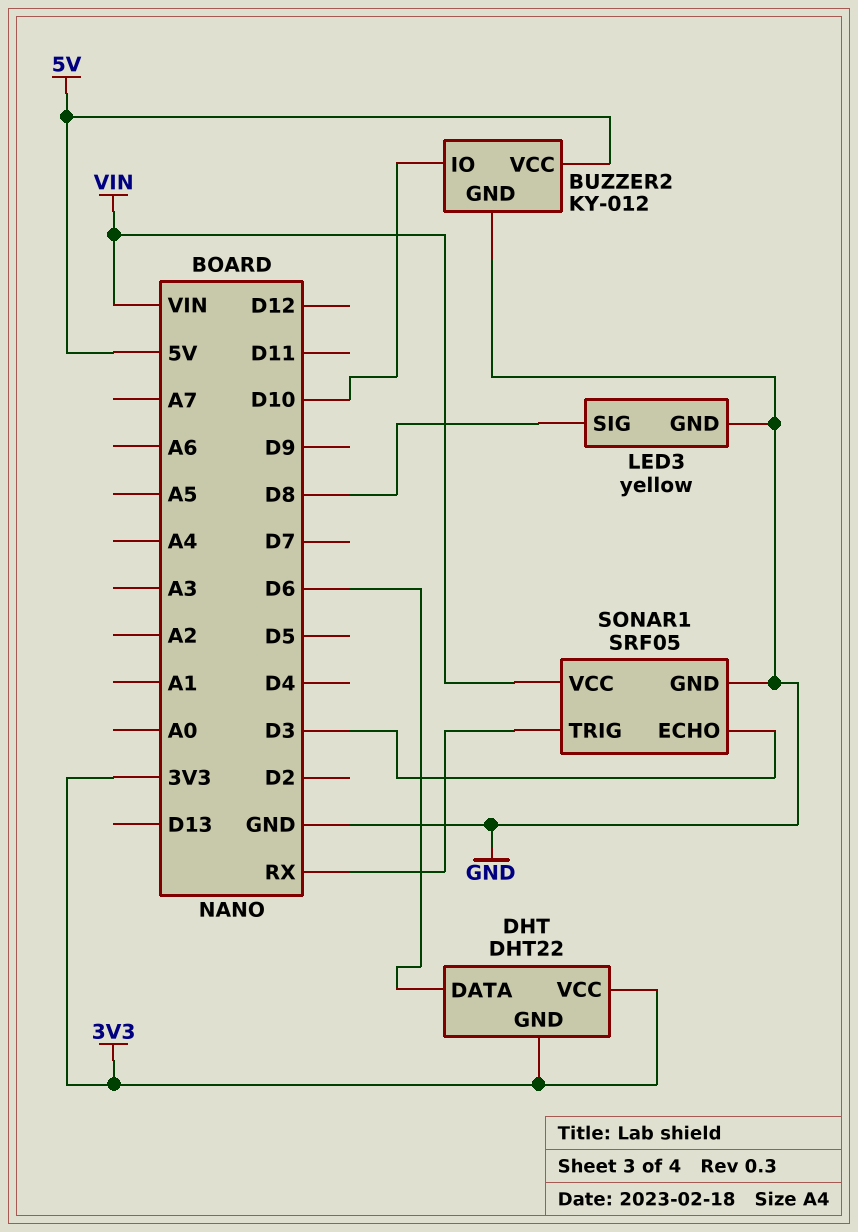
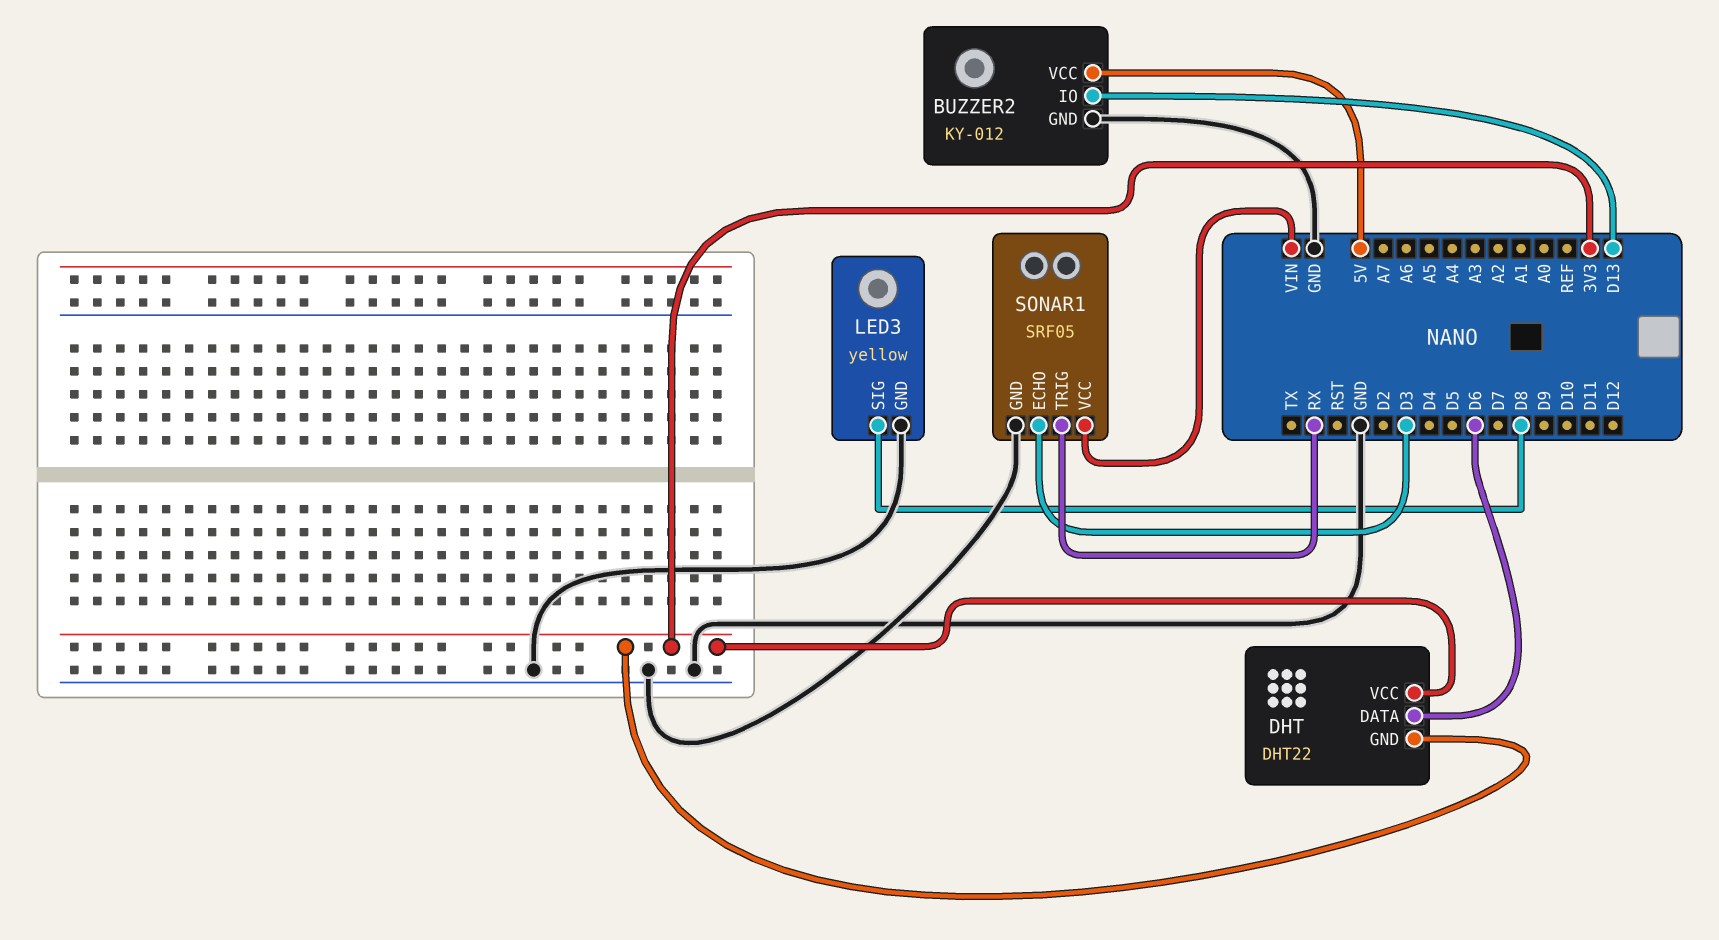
BUZZER2 pin IO: D10 -> D13

